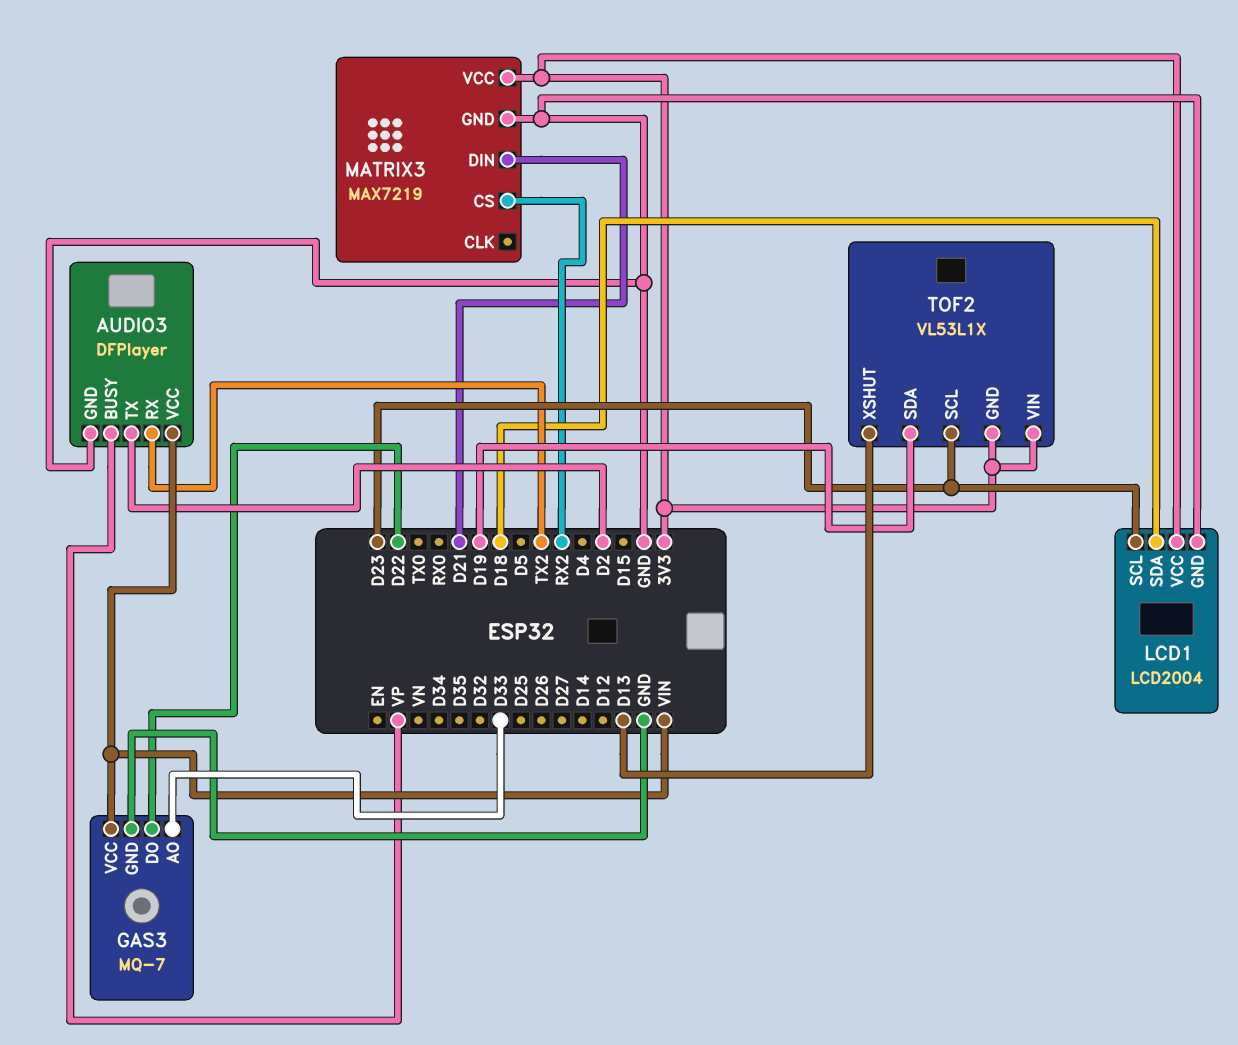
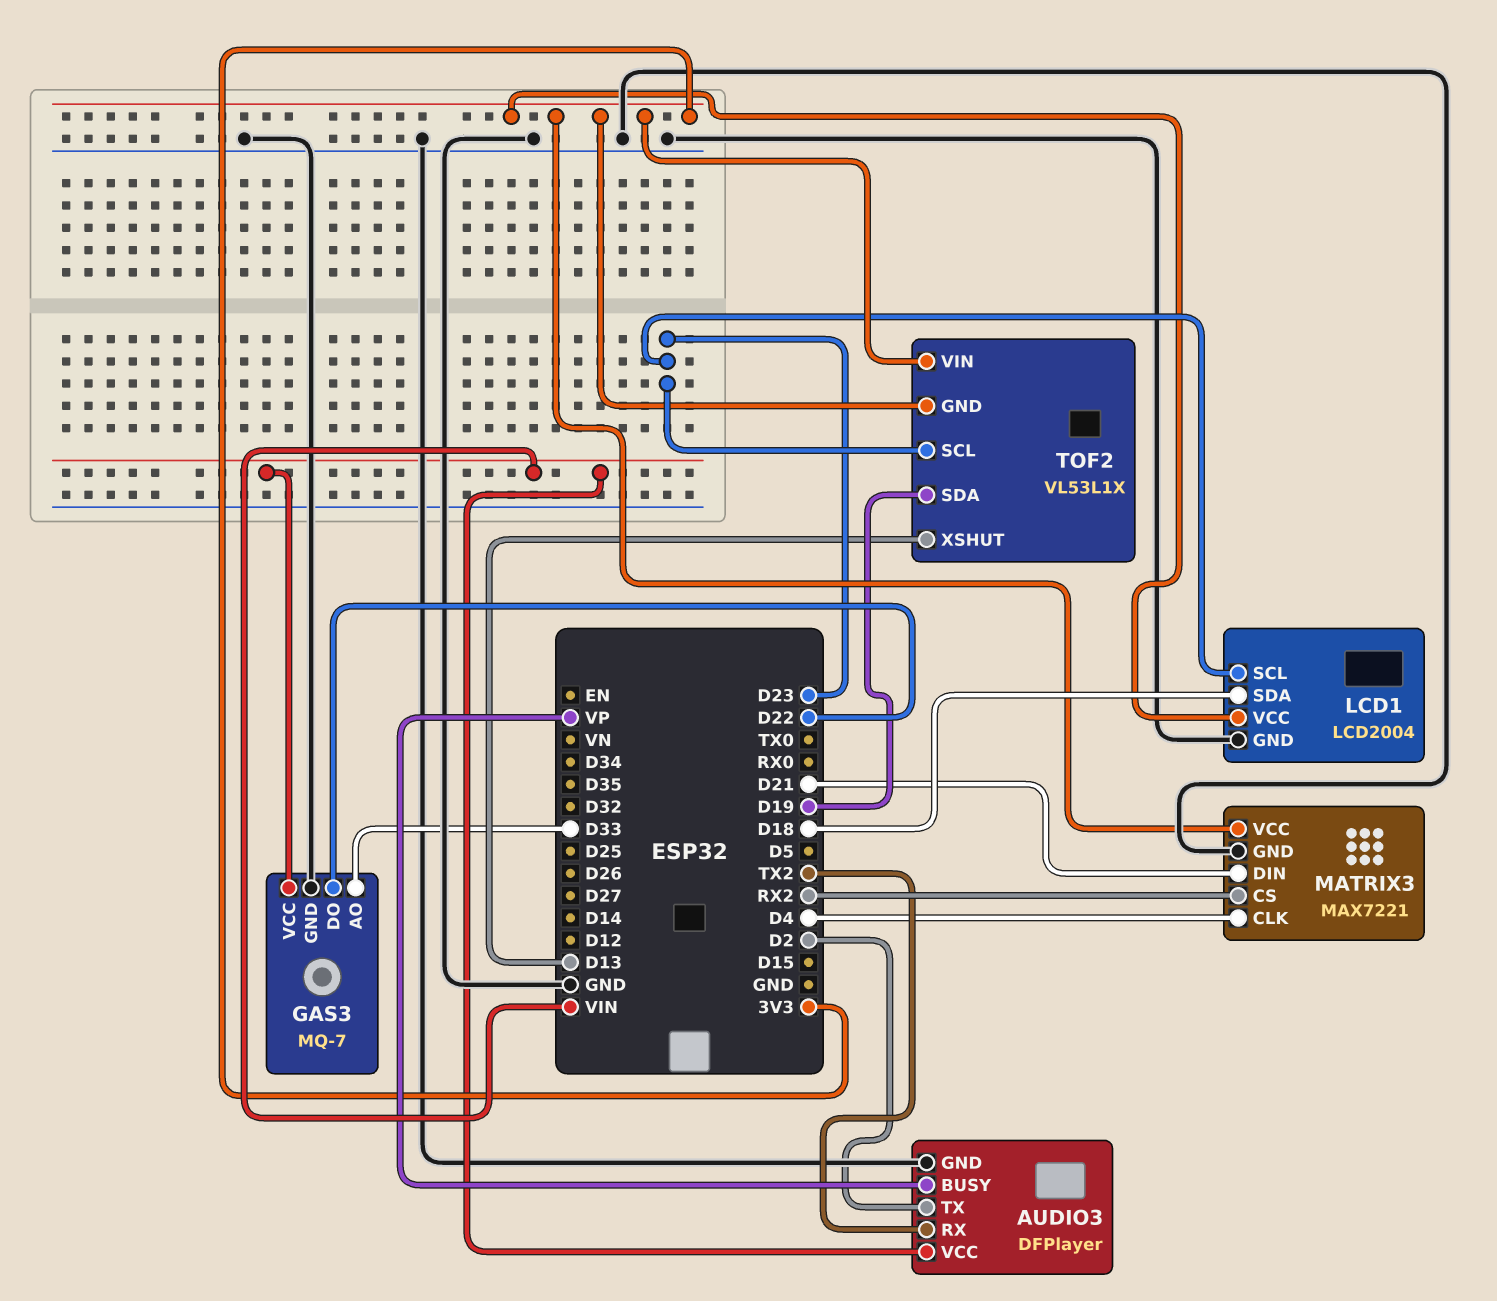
MATRIX3: MAX7219 -> MAX7221
MATRIX3 pin CLK: none -> D4

